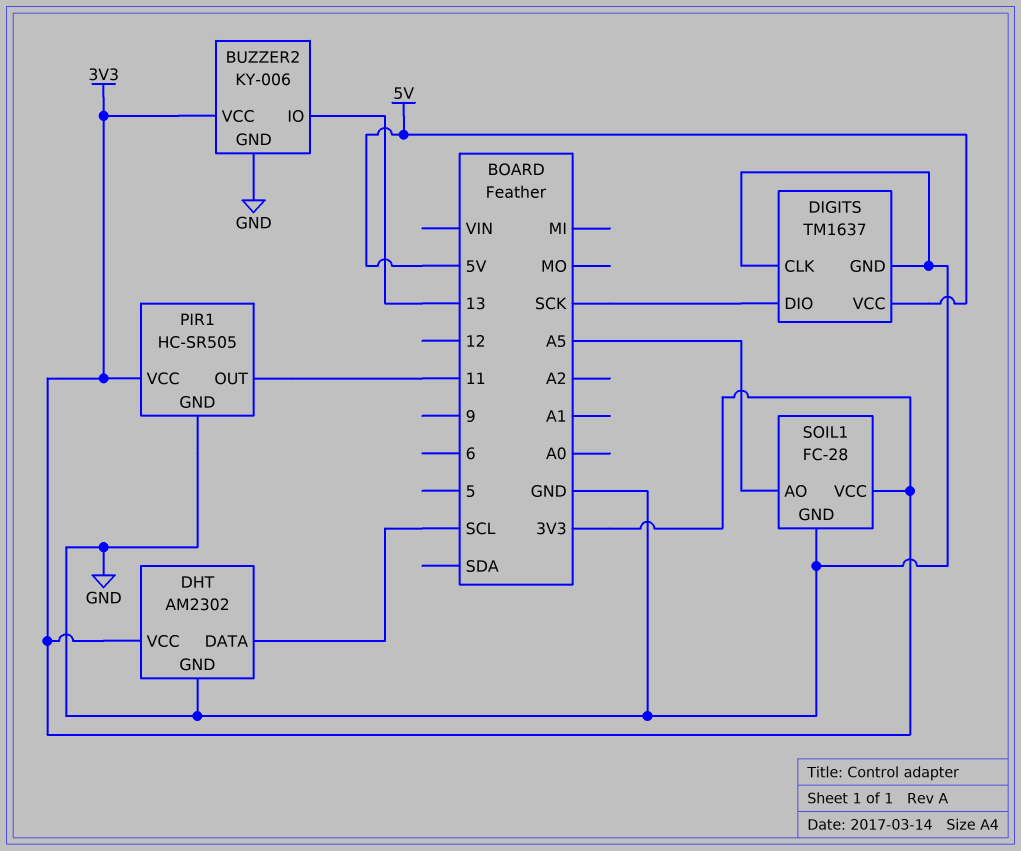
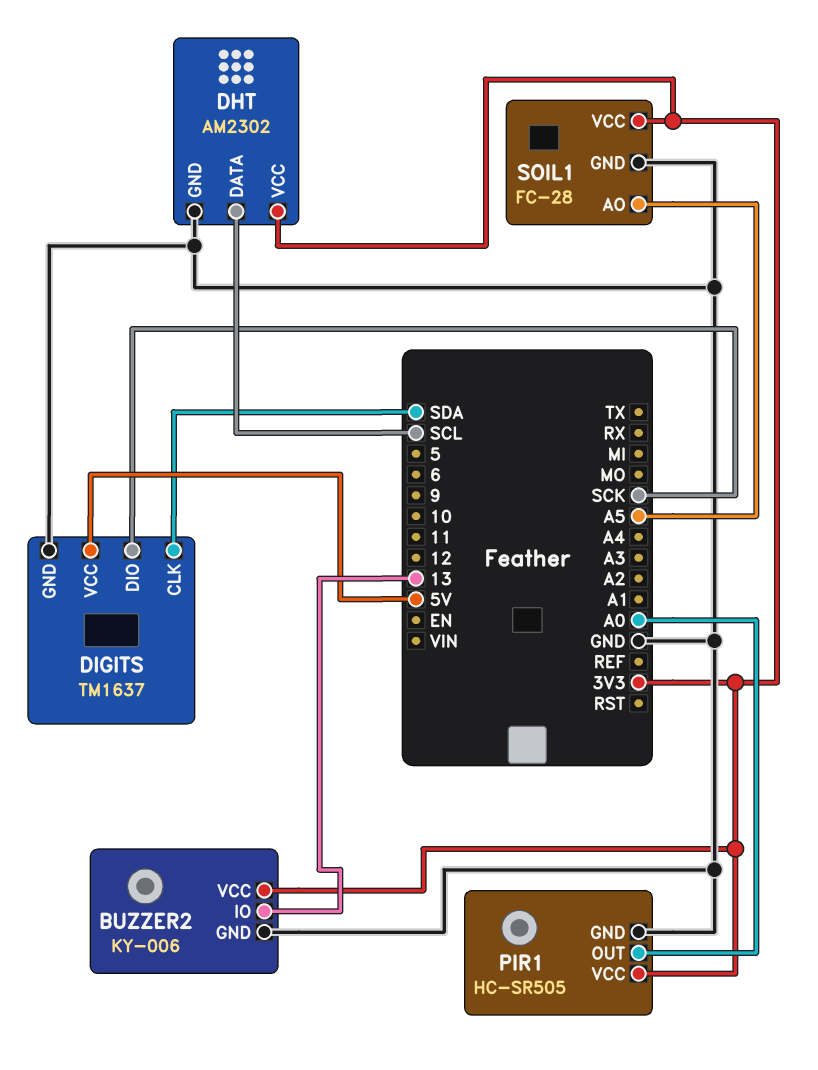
DIGITS pin CLK: GND -> SDA
PIR1 pin OUT: 11 -> A0

